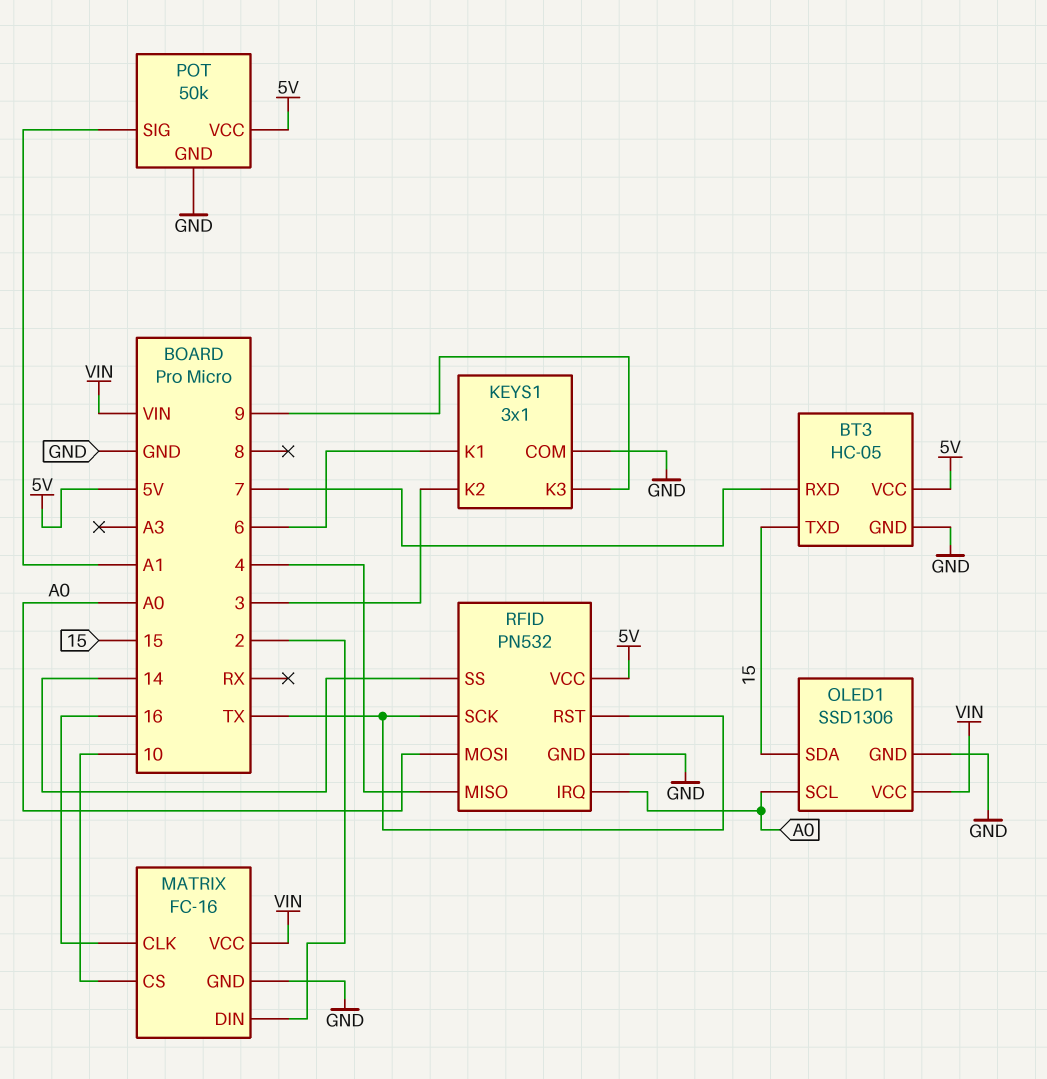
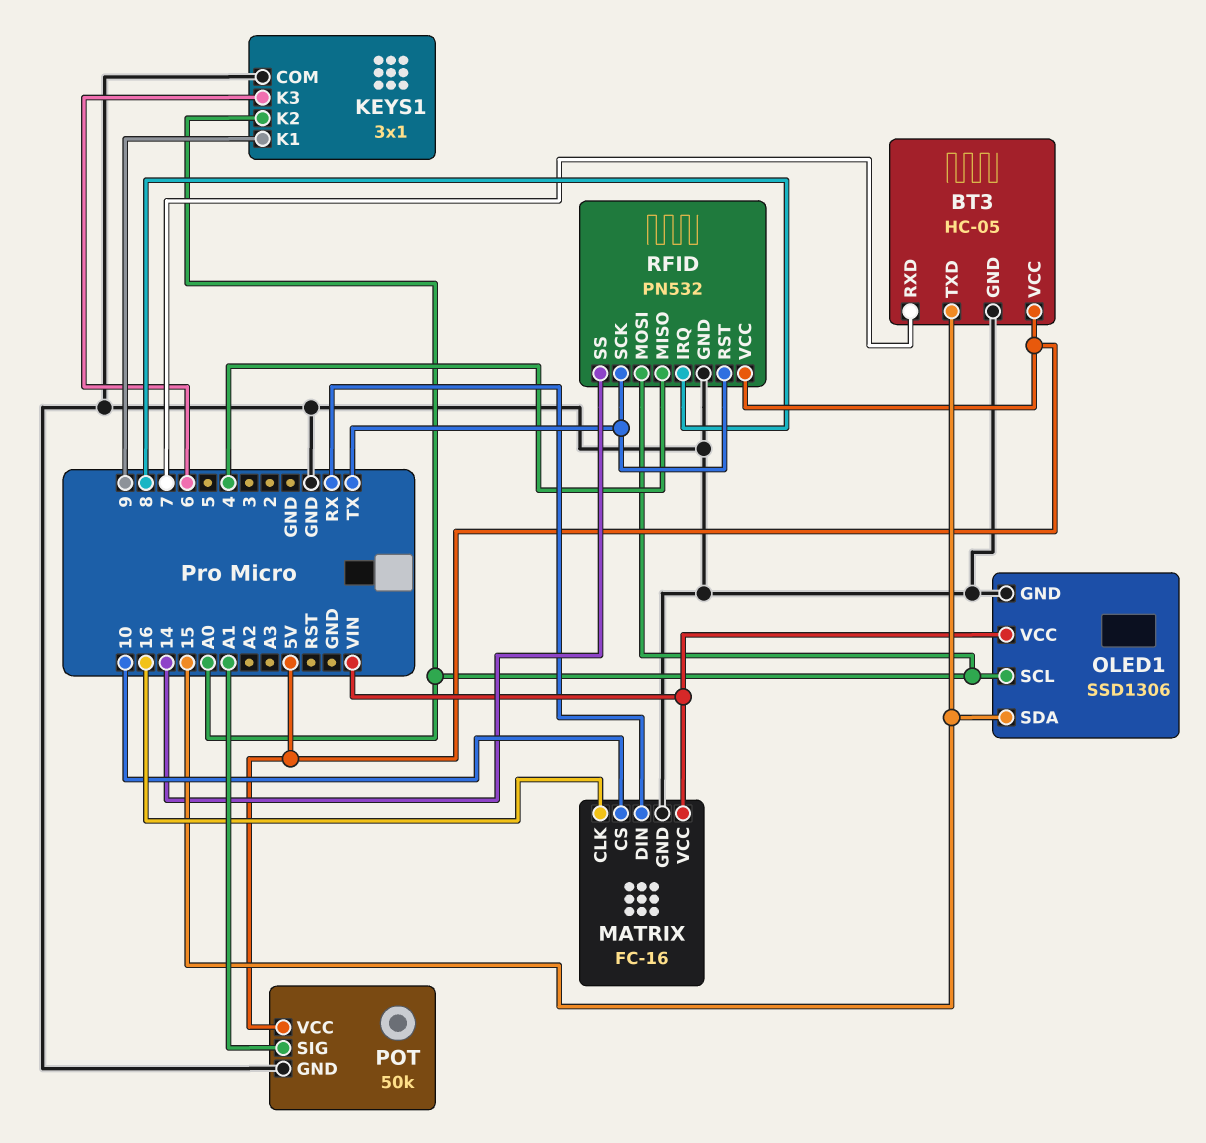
KEYS1 pin K1: 6 -> 9
KEYS1 pin K2: 3 -> A0
KEYS1 pin K3: 9 -> 6
MATRIX pin DIN: 2 -> RX
RFID pin IRQ: A0 -> 8

